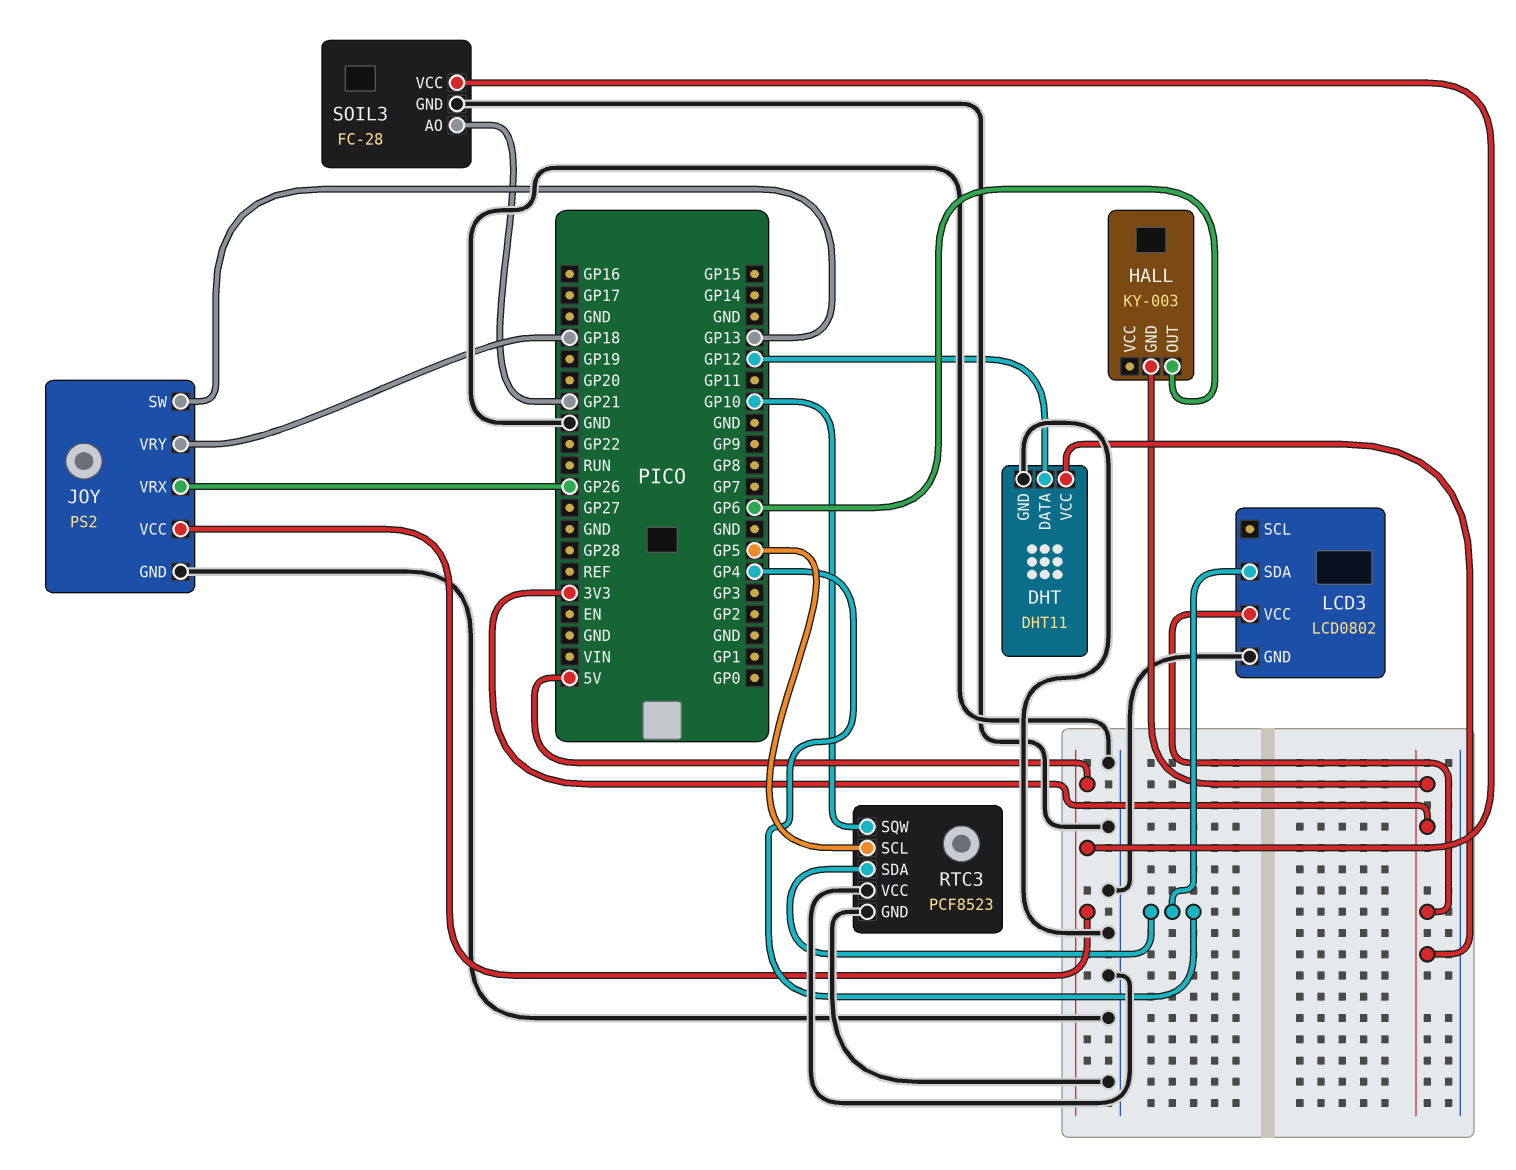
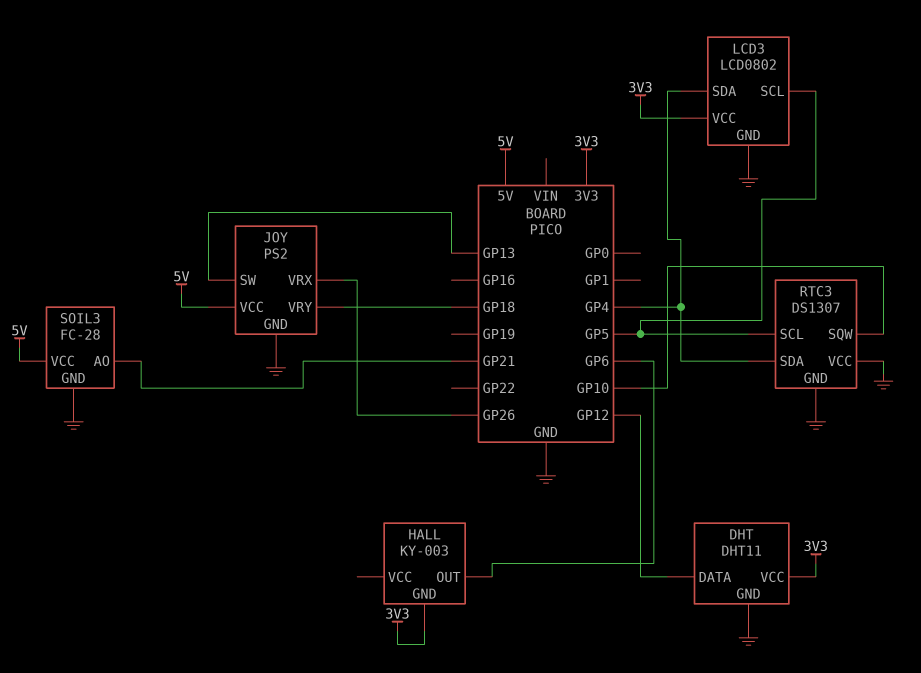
LCD3 pin SCL: none -> GP5
RTC3: PCF8523 -> DS1307

